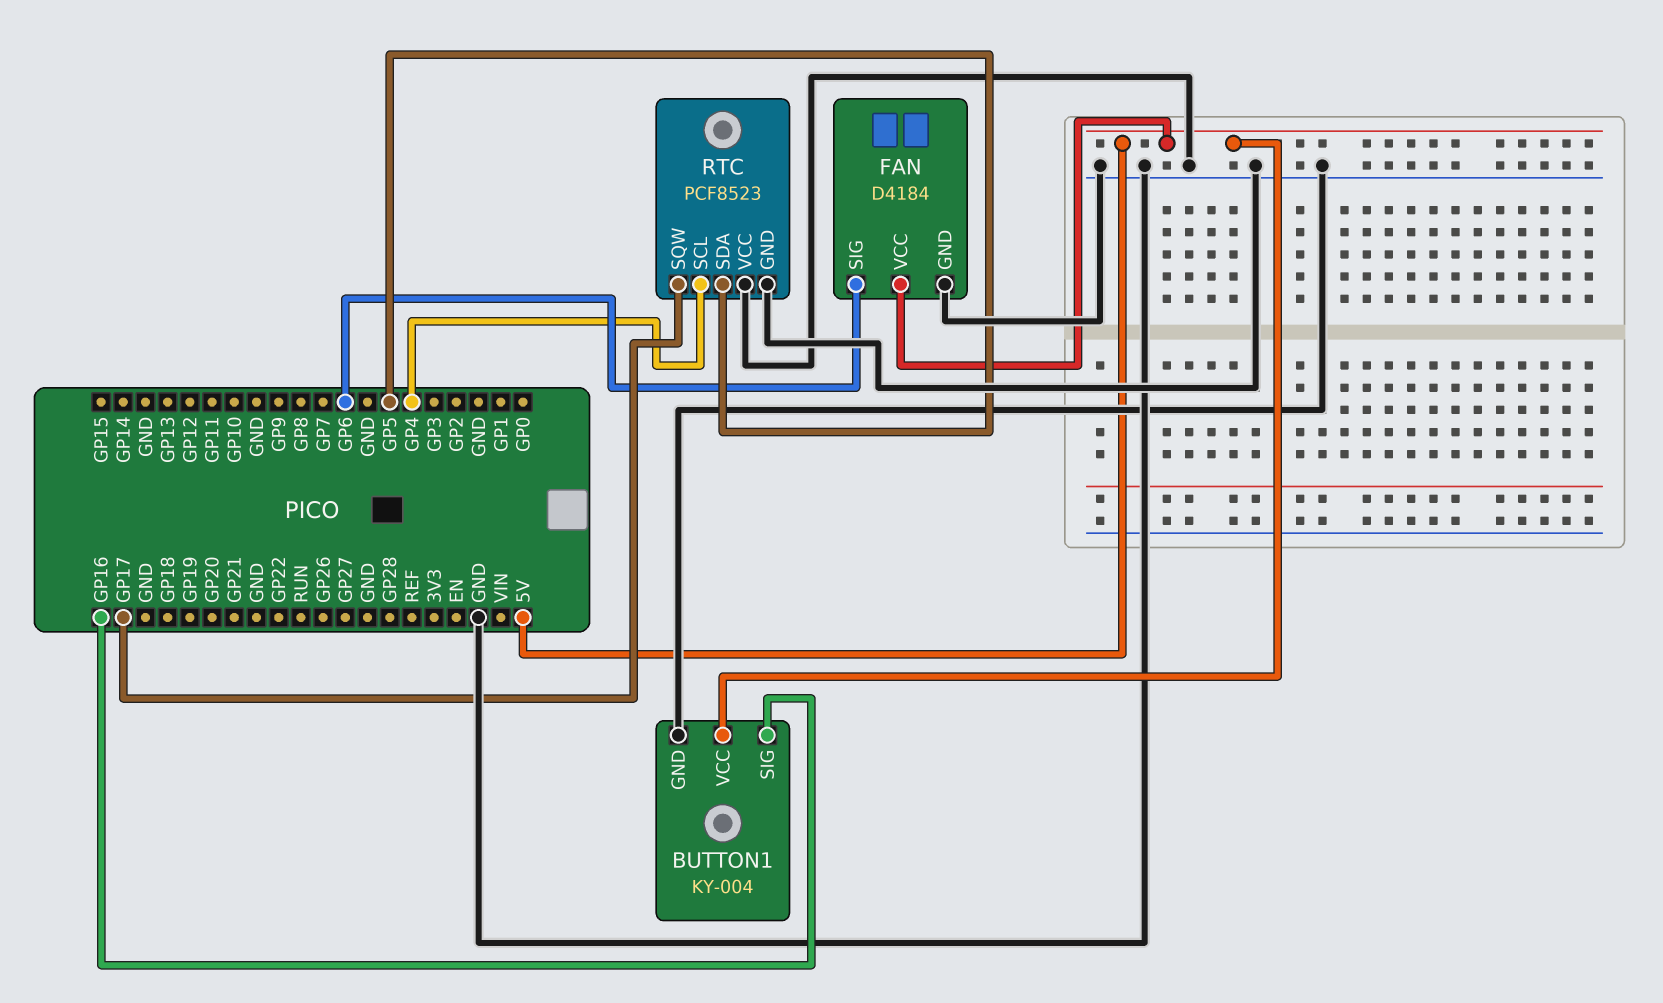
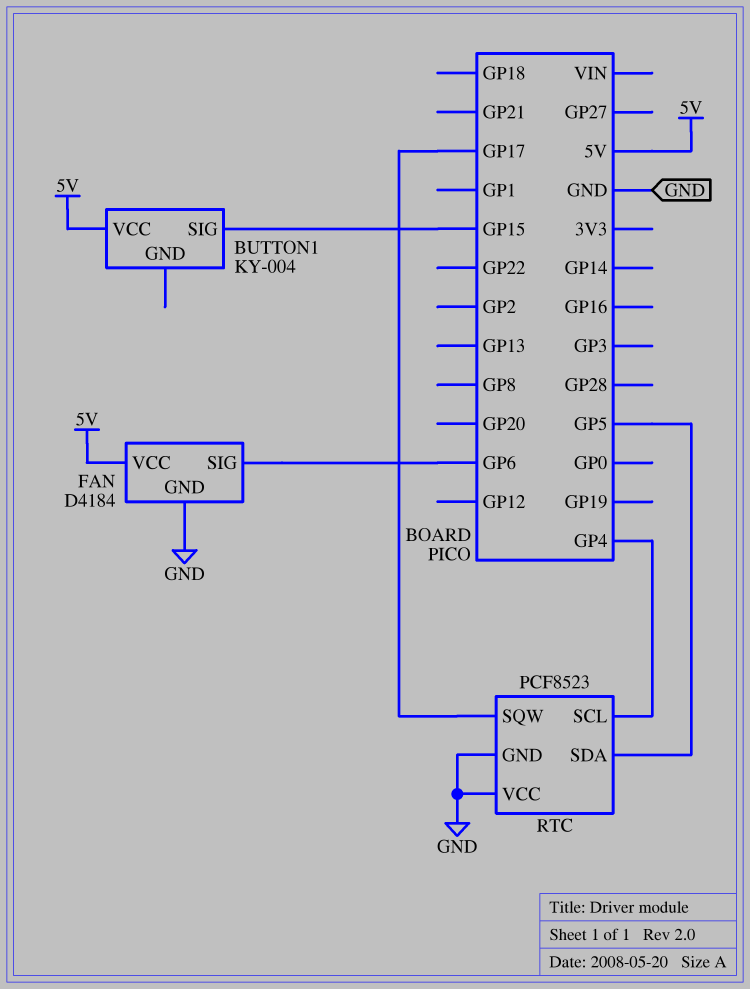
BUTTON1 pin GND: GND -> none
BUTTON1 pin SIG: GP16 -> GP15

